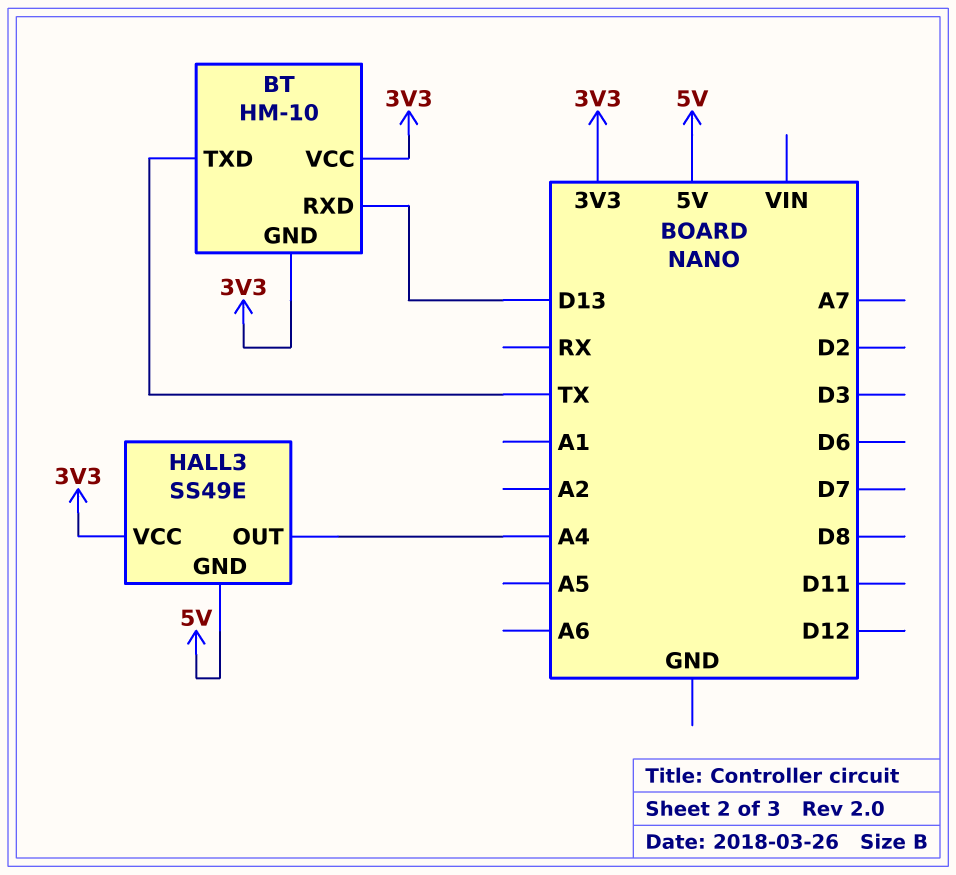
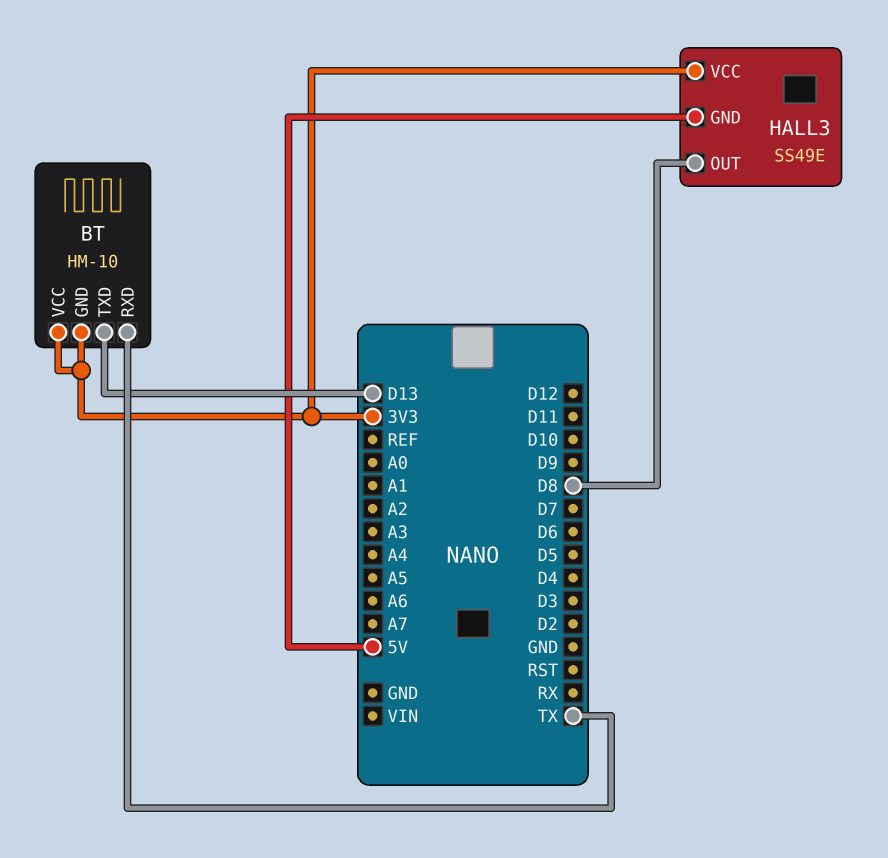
BT pin RXD: D13 -> TX
BT pin TXD: TX -> D13
HALL3 pin OUT: A4 -> D8

